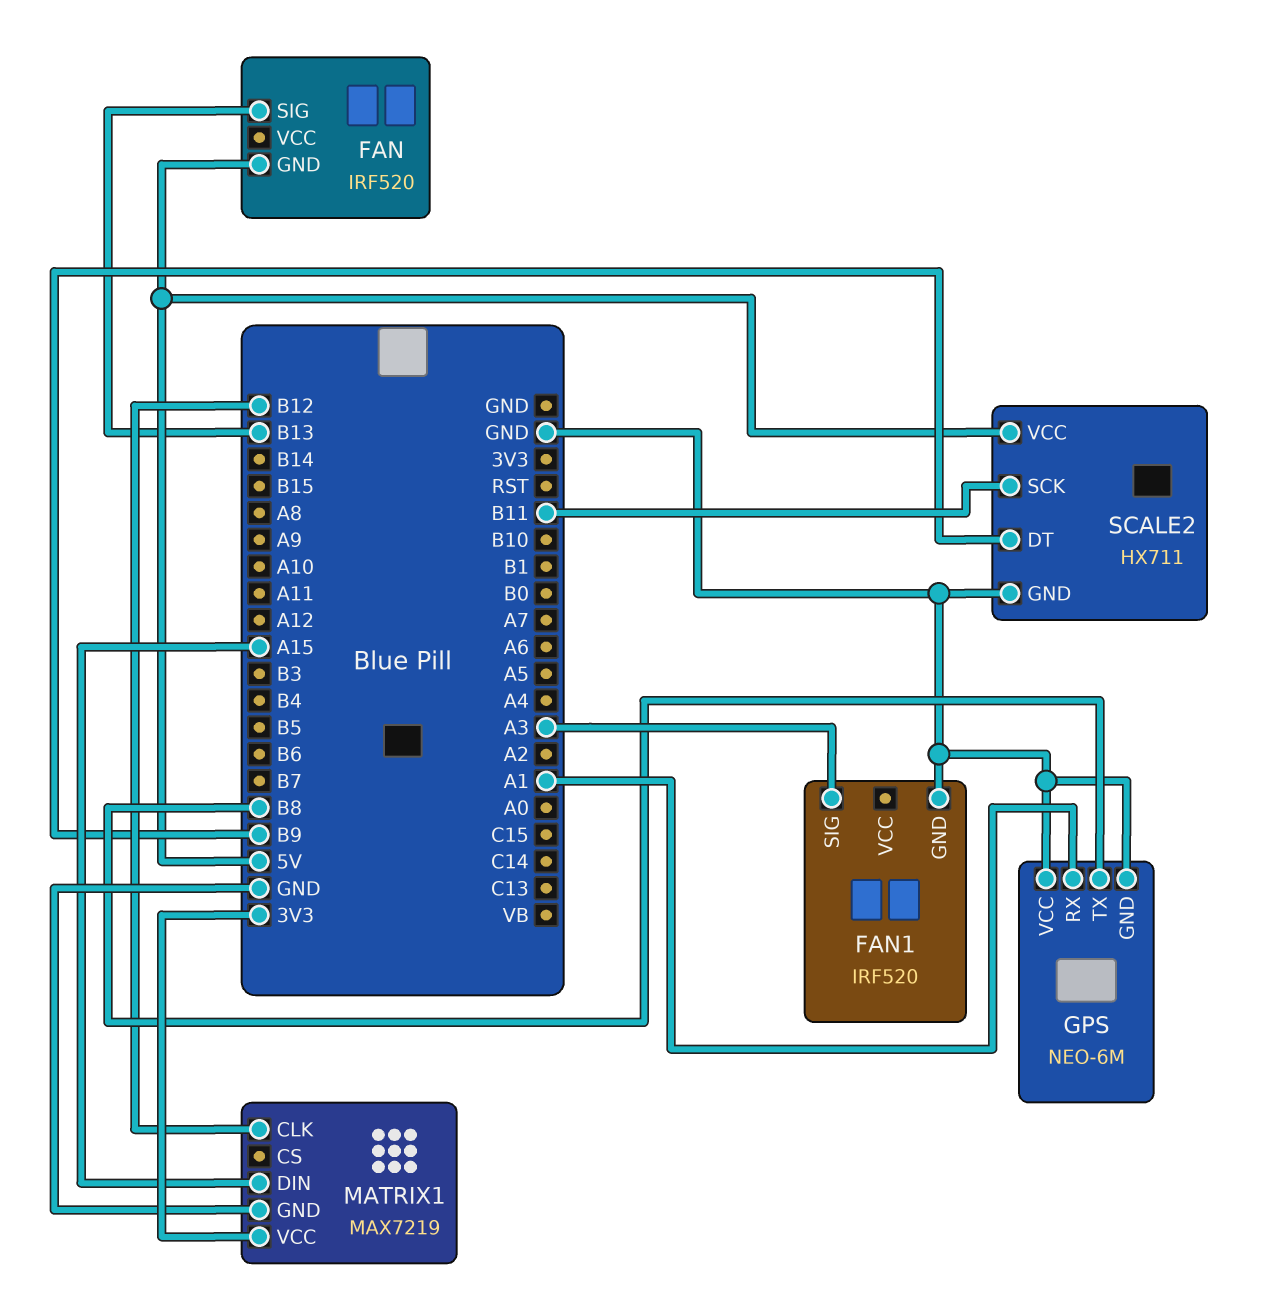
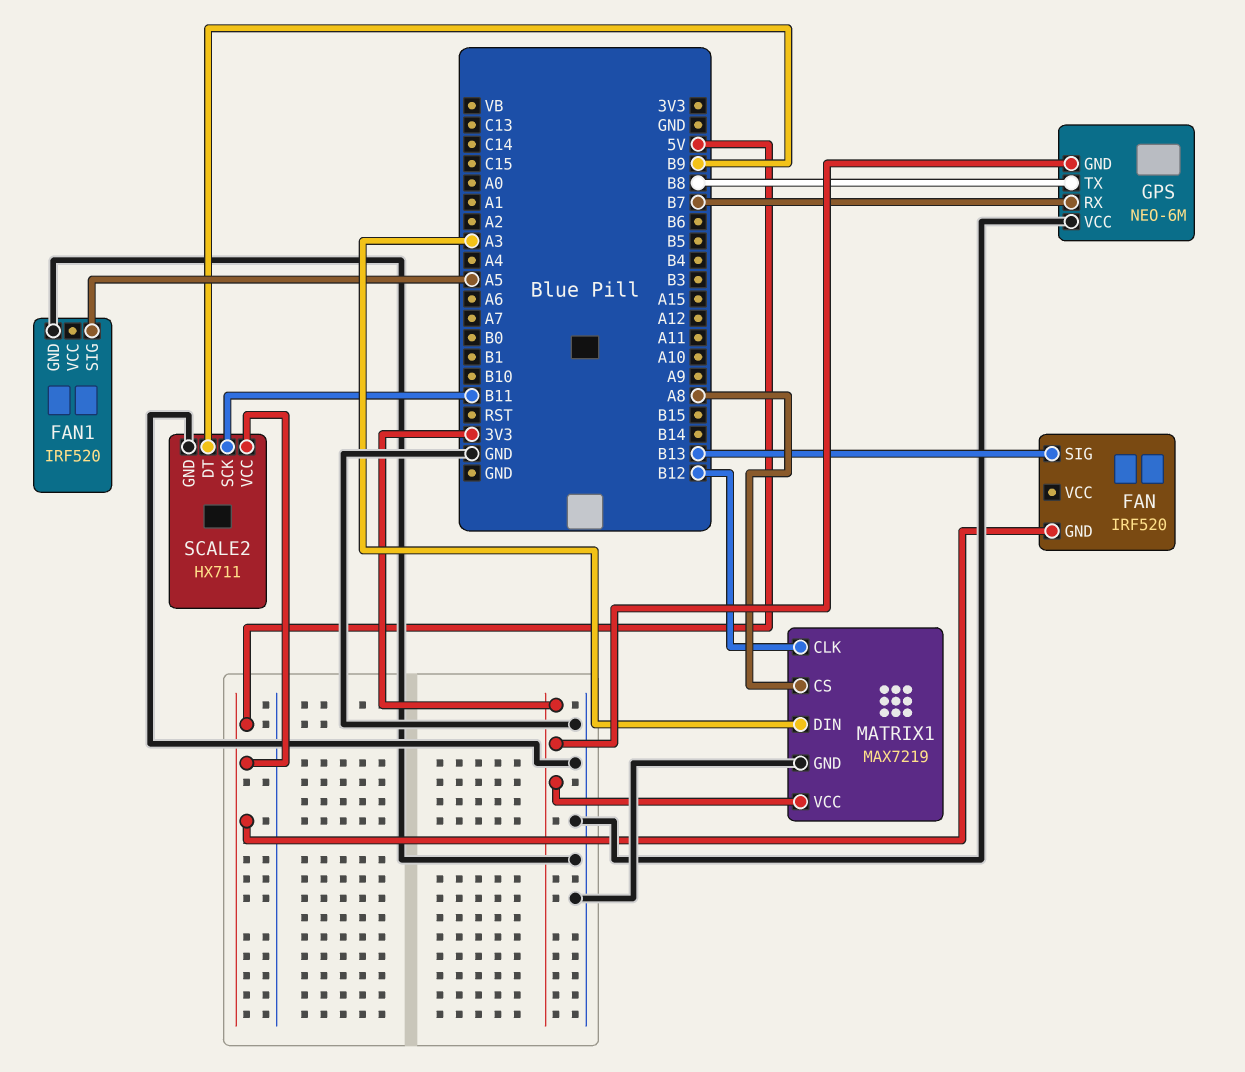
FAN1 pin SIG: A3 -> A5
GPS pin GND: GND -> 3V3
GPS pin RX: A1 -> B7
MATRIX1 pin CS: none -> A8
MATRIX1 pin DIN: A15 -> A3

